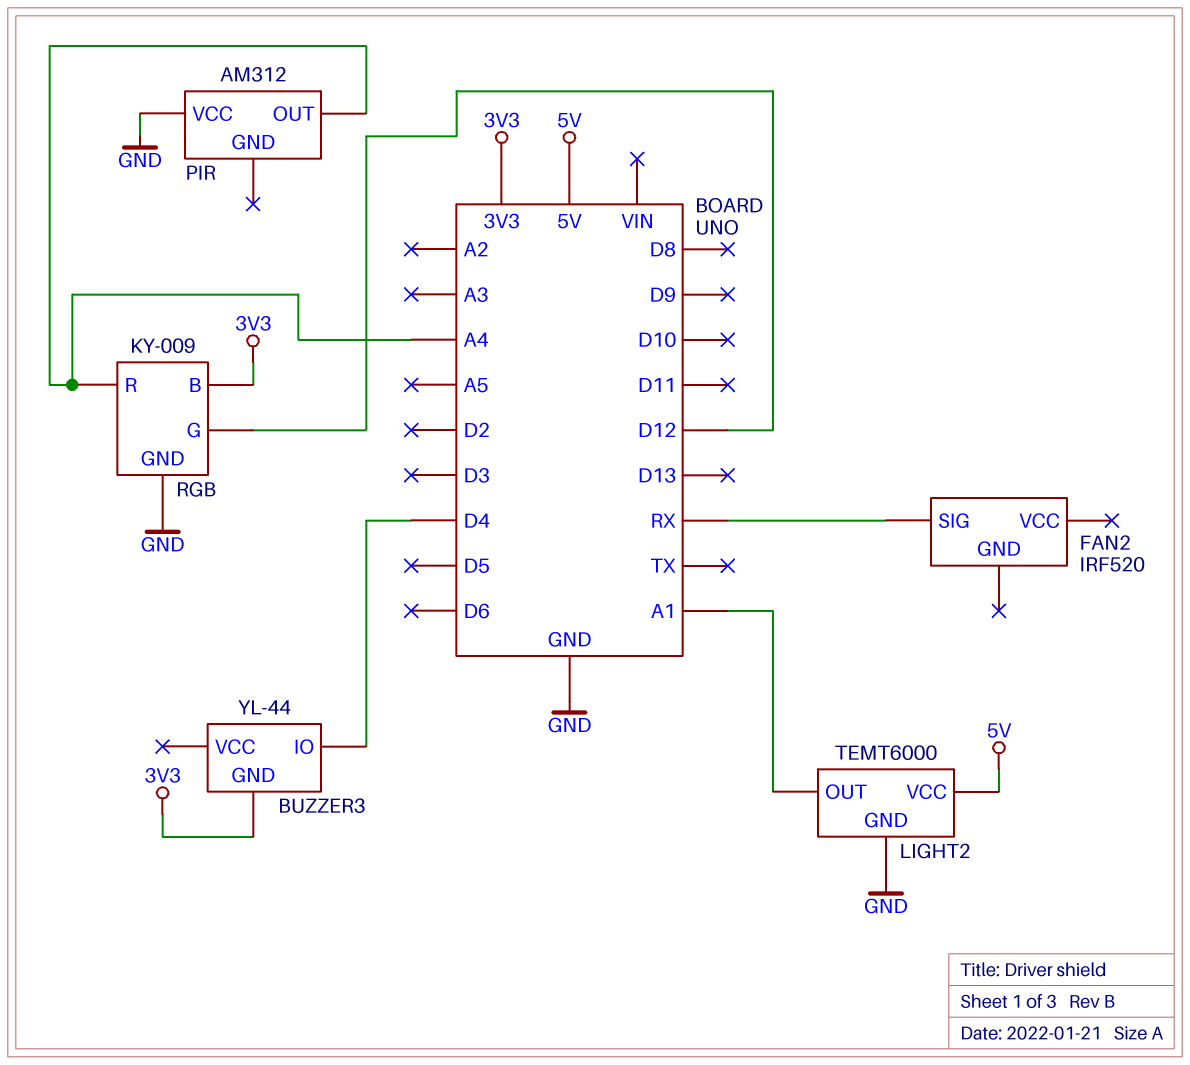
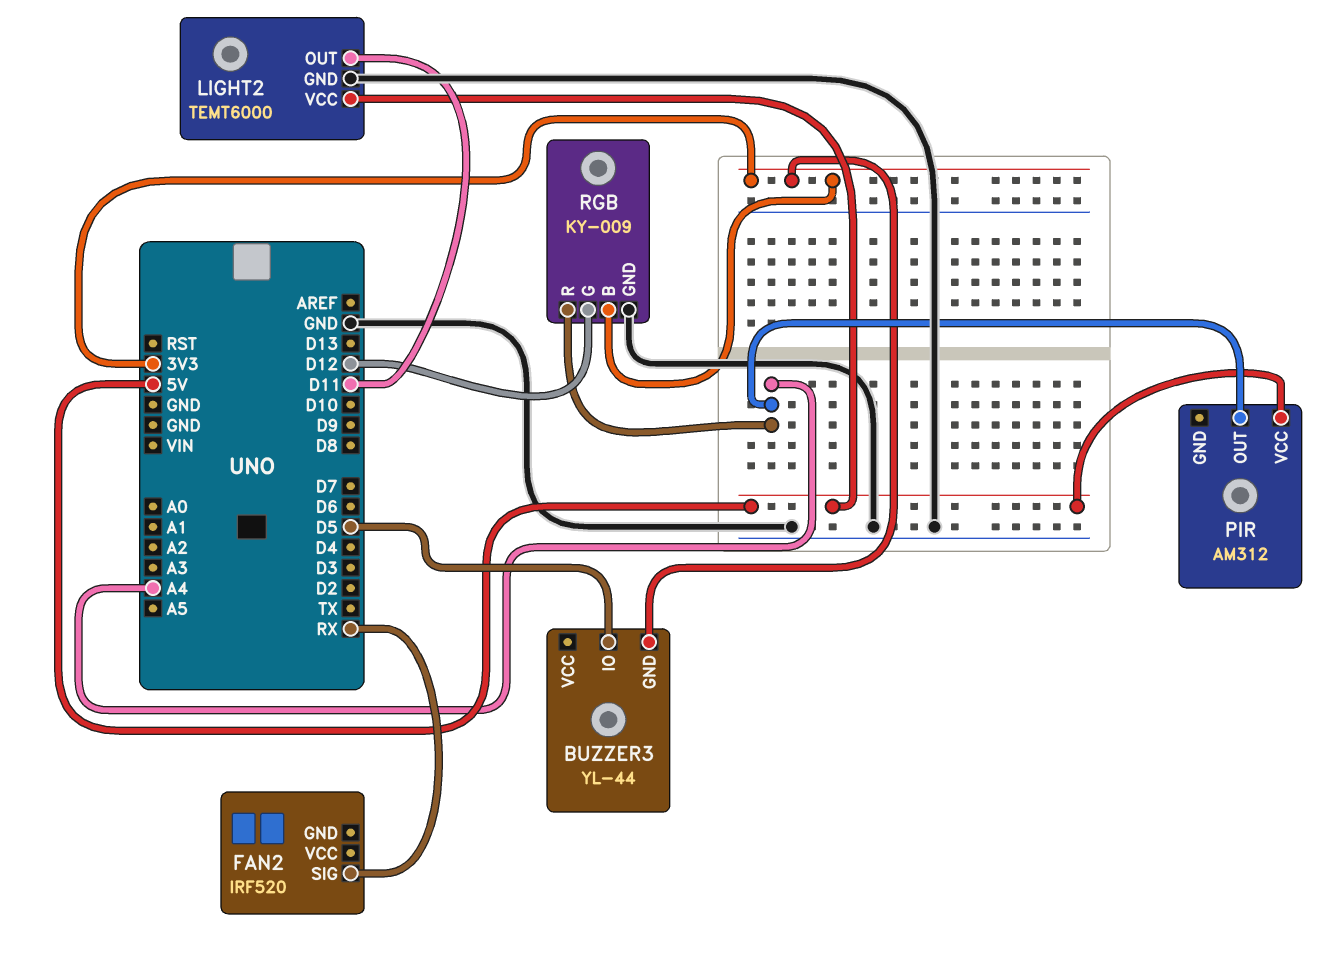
BUZZER3 pin IO: D4 -> D5
LIGHT2 pin OUT: A1 -> D11
PIR pin VCC: GND -> 5V

